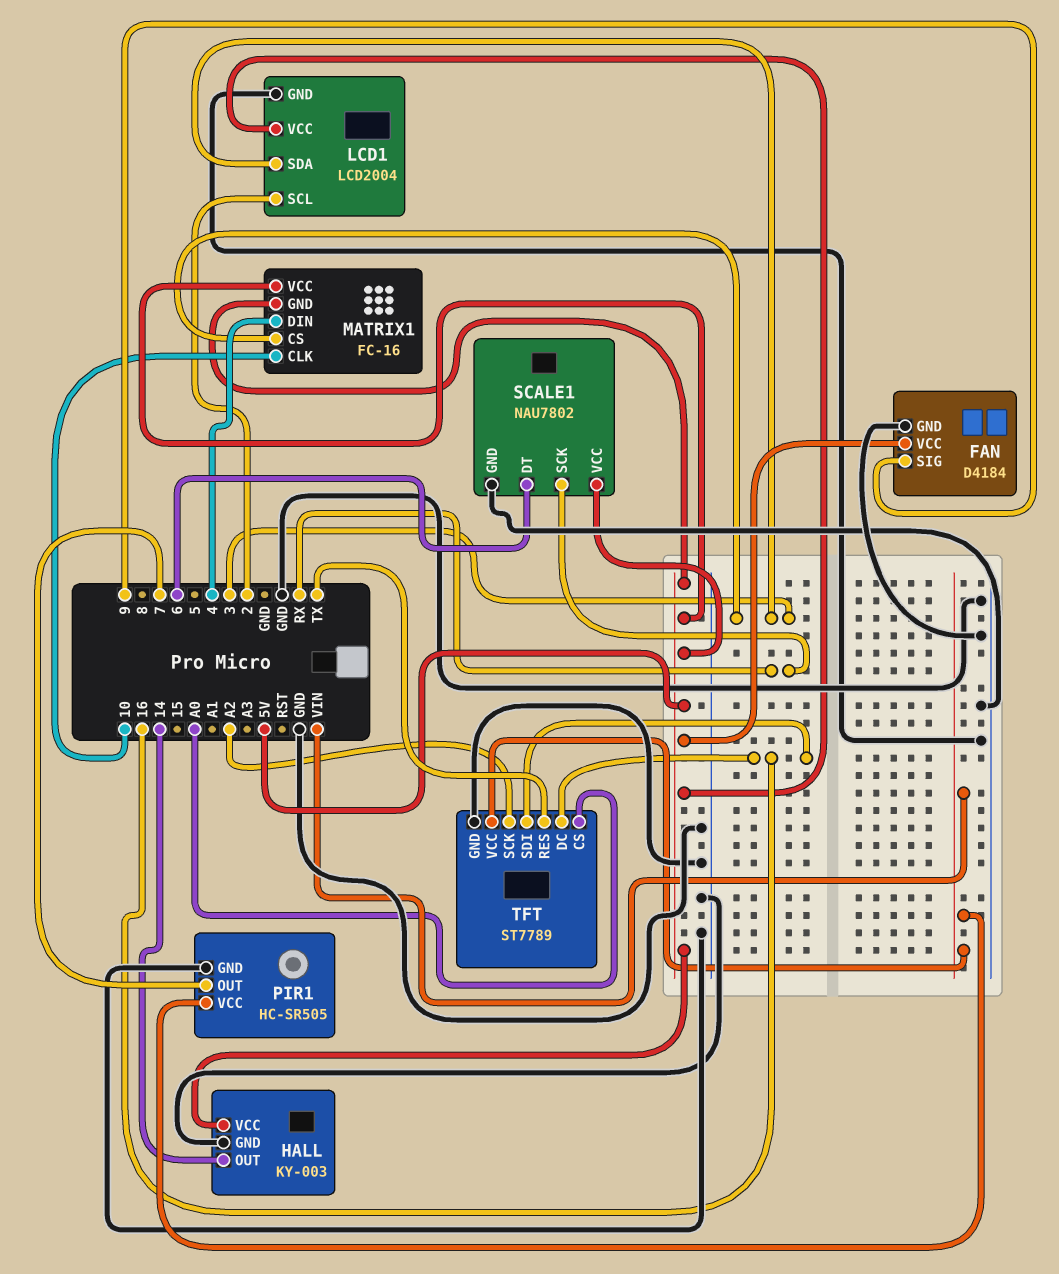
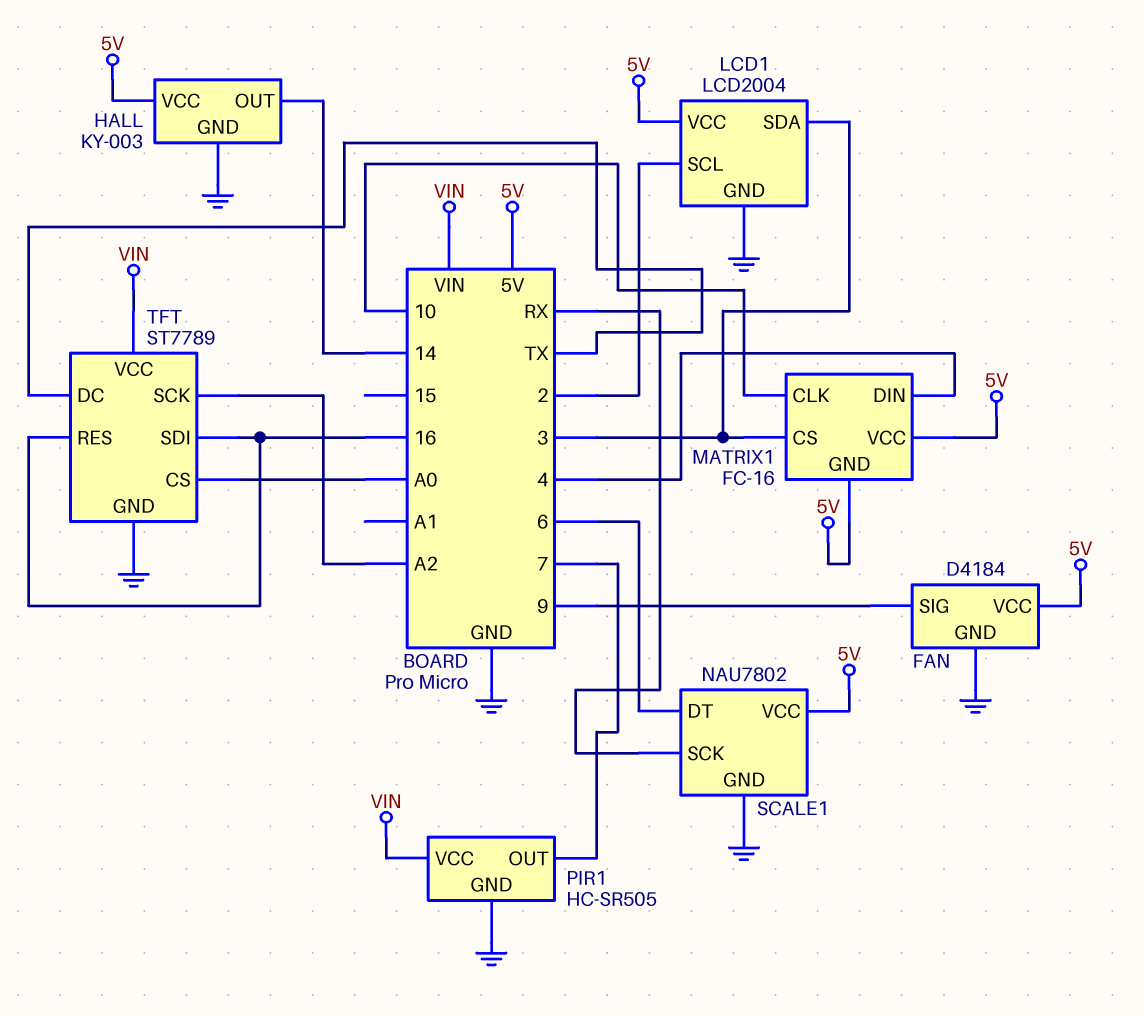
TFT pin DC: 16 -> TX
TFT pin RES: TX -> 16

